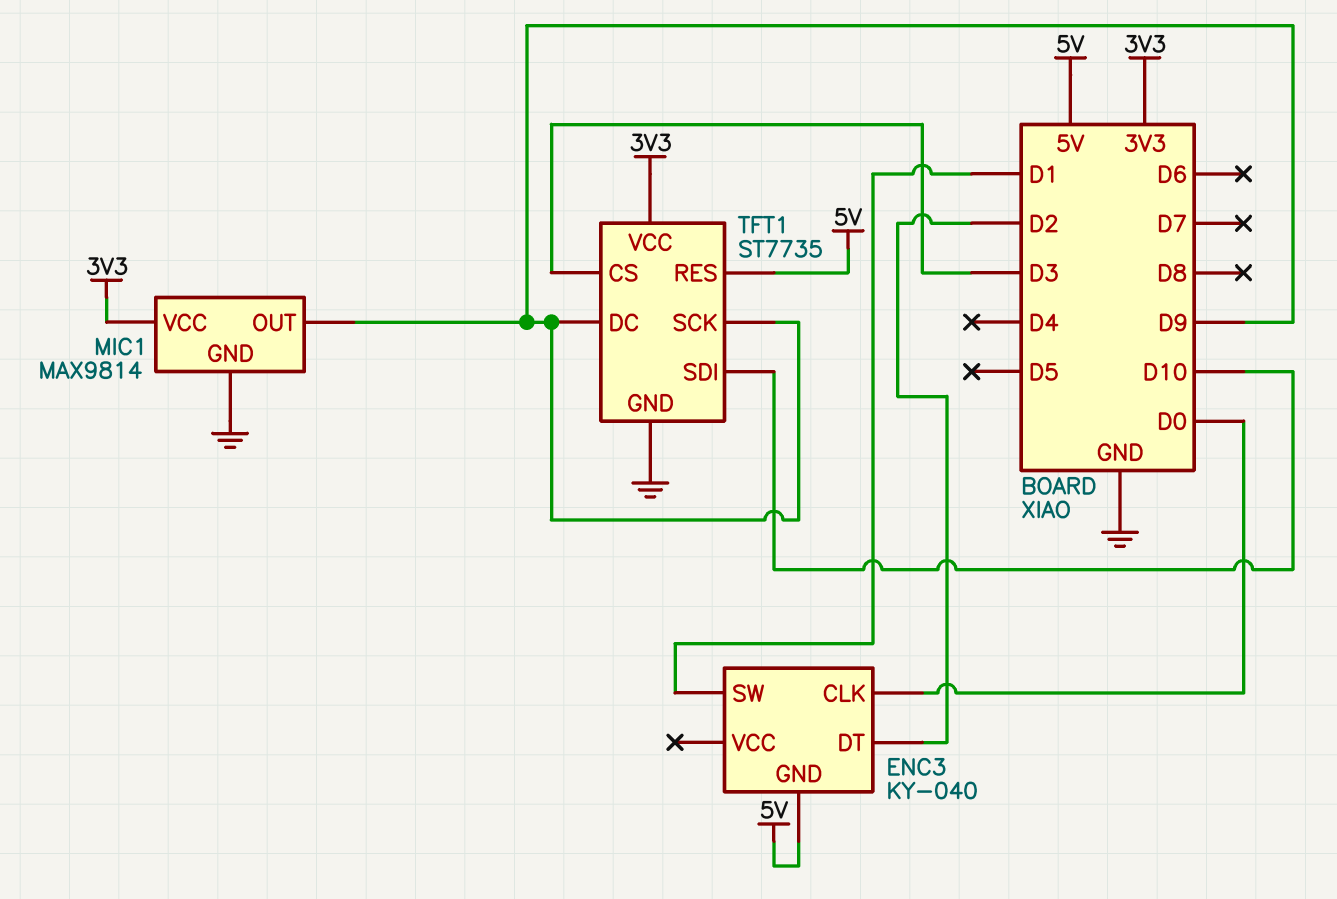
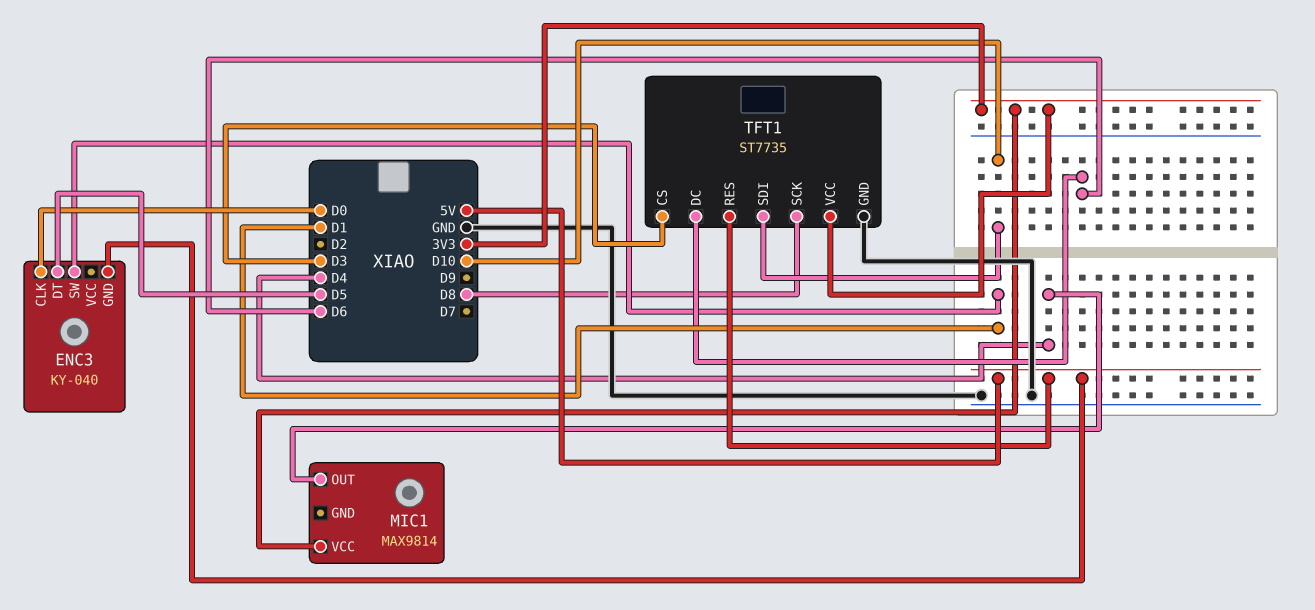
ENC3 pin DT: D2 -> D5
MIC1 pin GND: GND -> none
MIC1 pin OUT: D9 -> D4
TFT1 pin DC: D9 -> D6
TFT1 pin SCK: D9 -> D8

